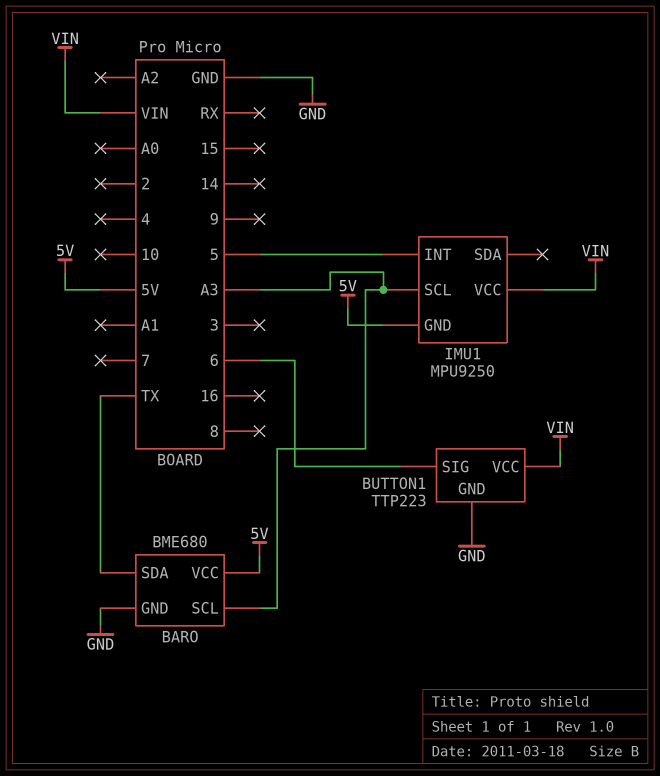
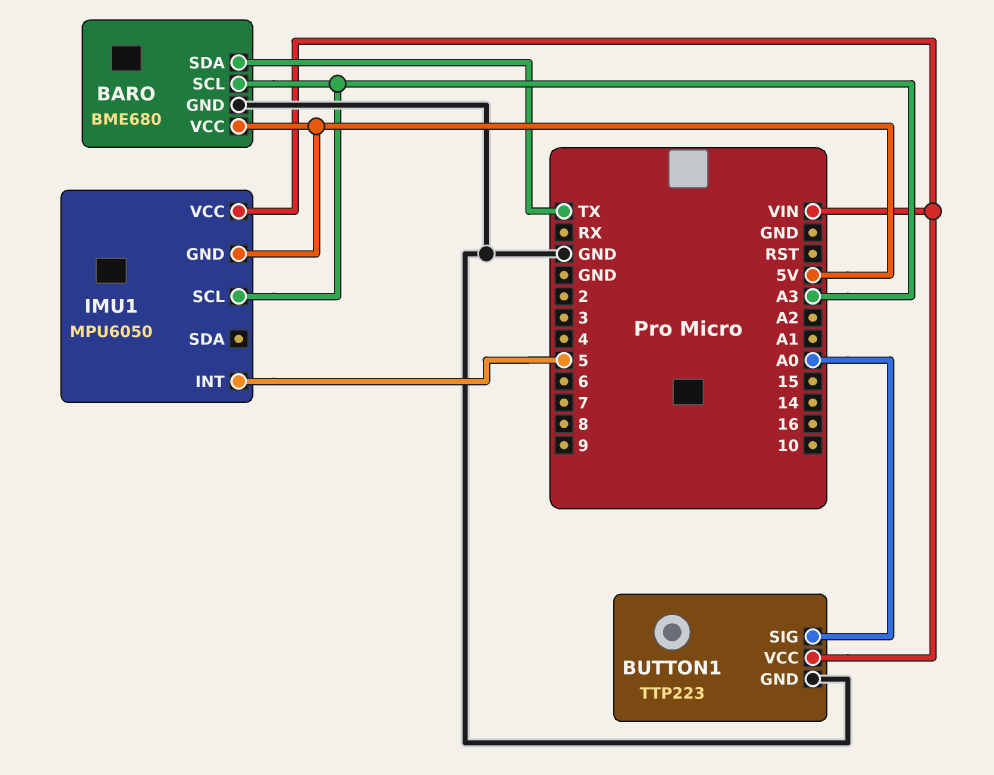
BUTTON1 pin SIG: 6 -> A0
IMU1: MPU9250 -> MPU6050

